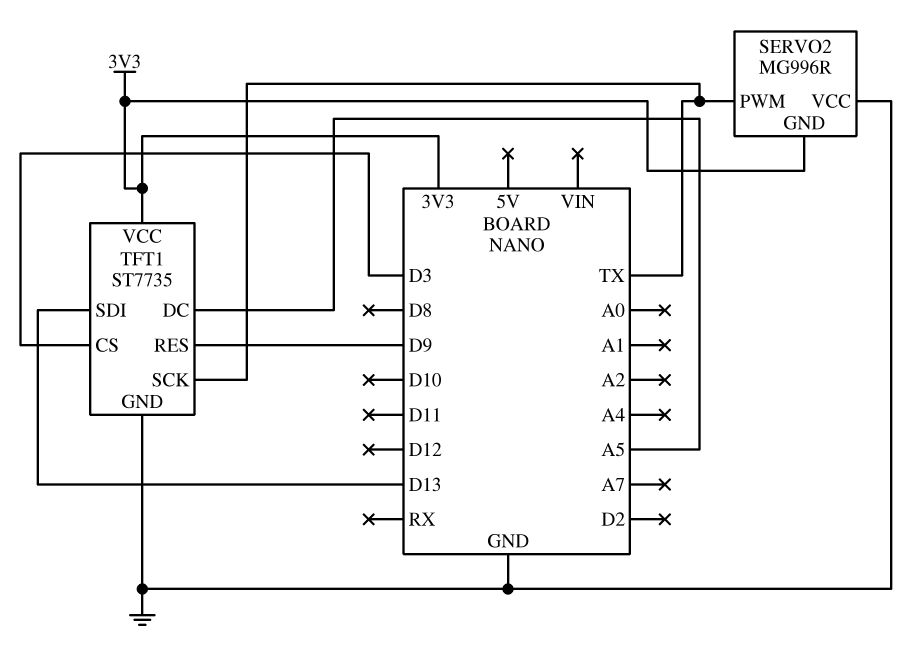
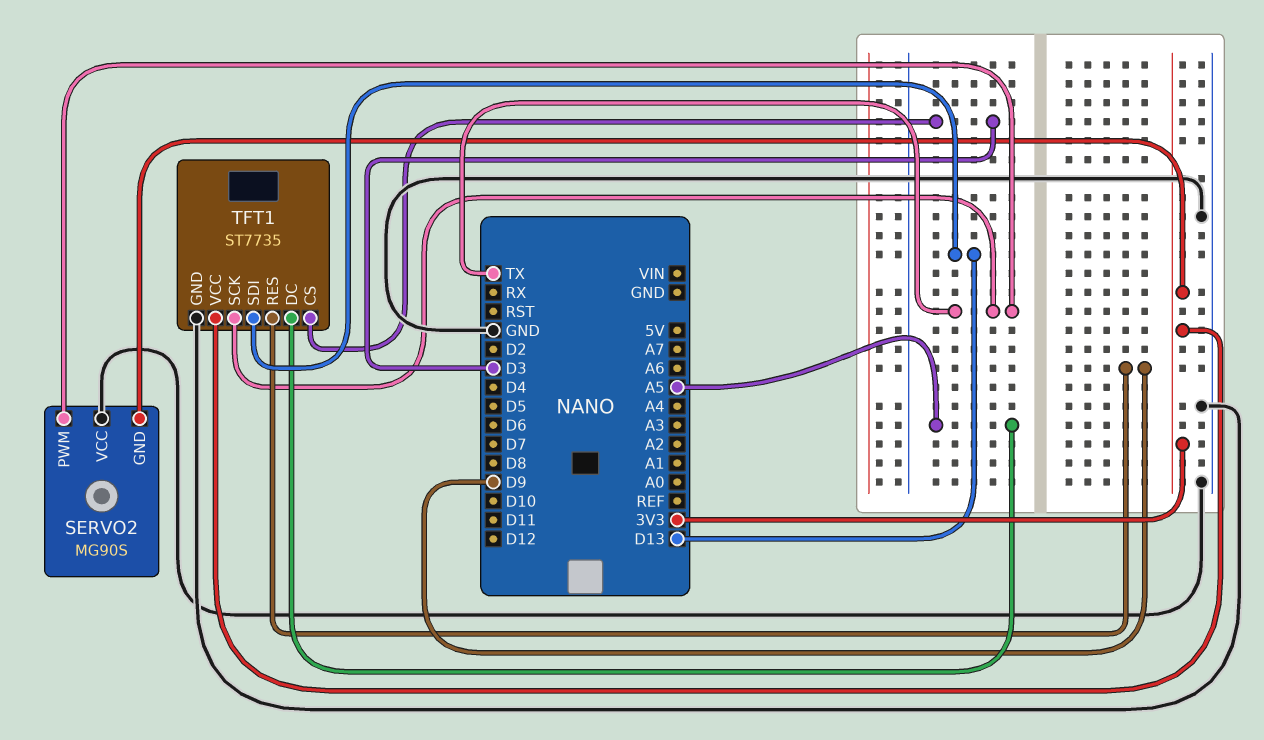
SERVO2: MG996R -> MG90S

